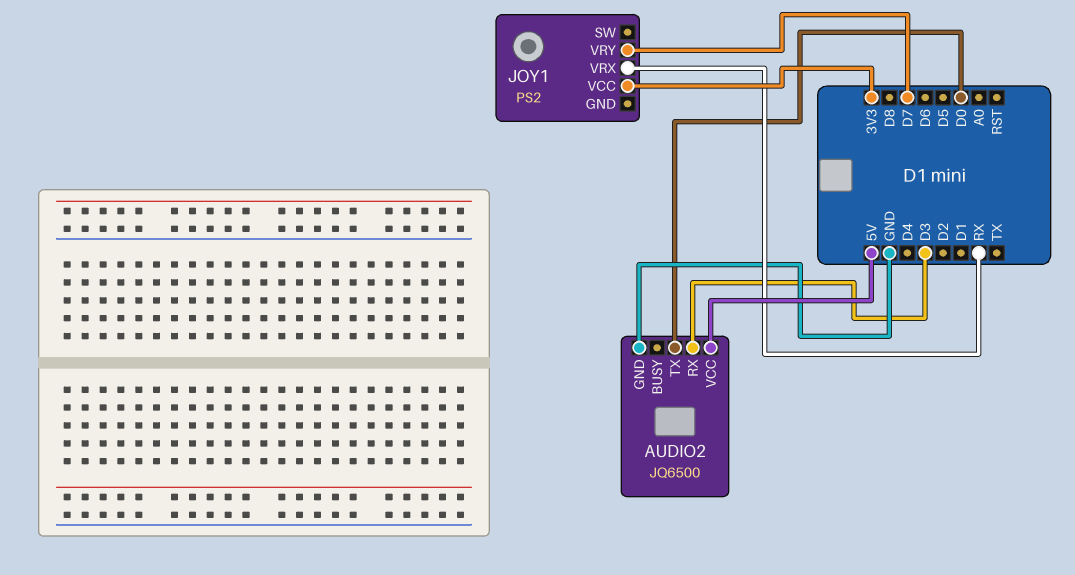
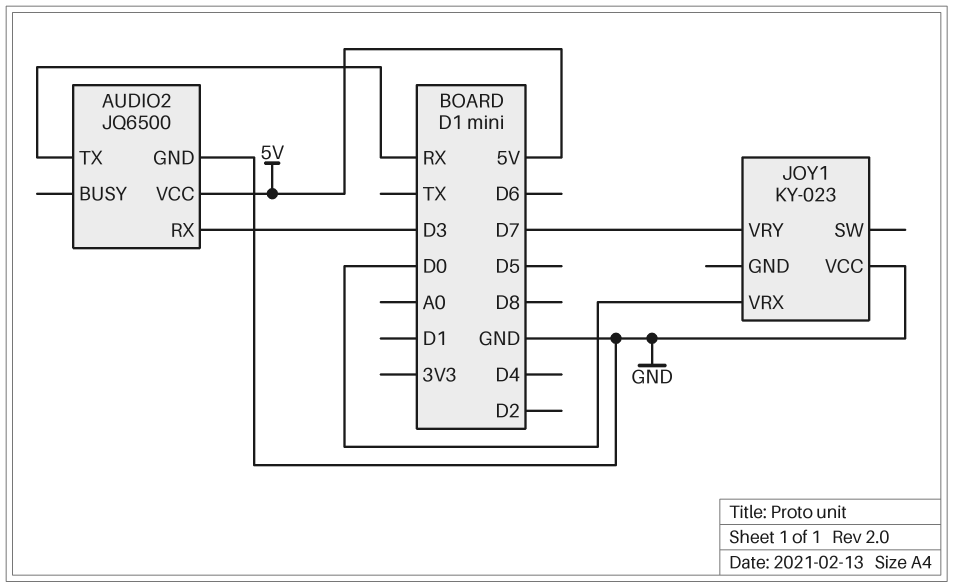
AUDIO2 pin TX: D0 -> RX
JOY1: PS2 -> KY-023
JOY1 pin VCC: 3V3 -> GND
JOY1 pin VRX: RX -> D0

